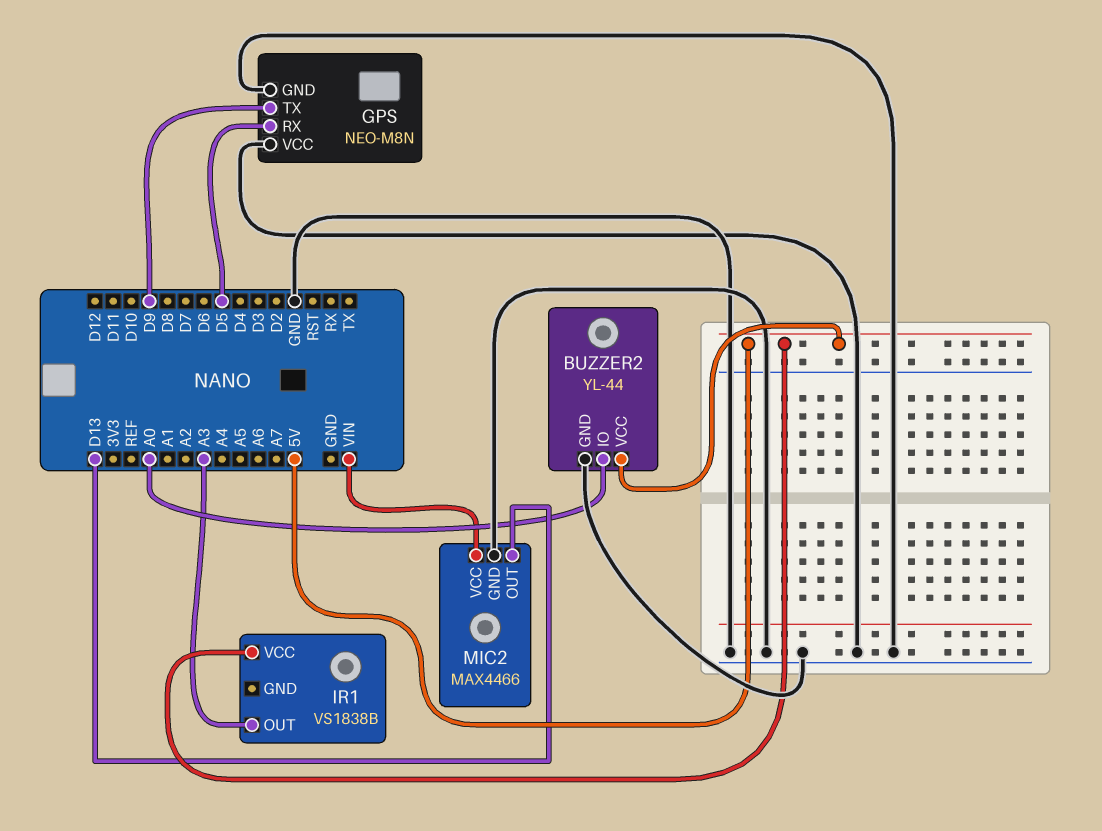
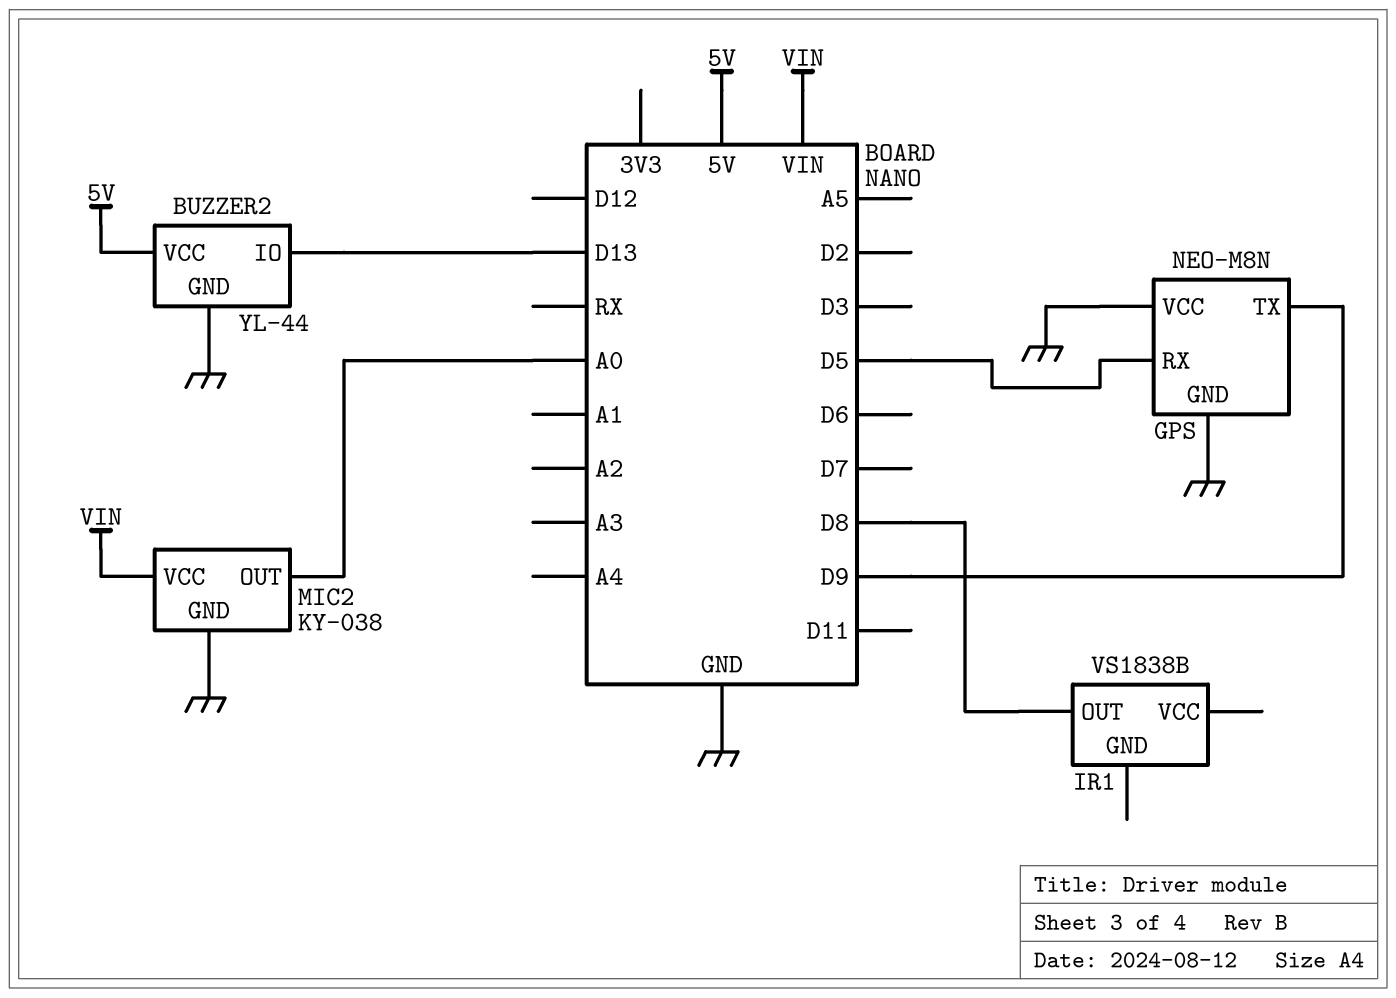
BUZZER2 pin IO: A0 -> D13
IR1 pin OUT: A3 -> D8
IR1 pin VCC: 5V -> none
MIC2: MAX4466 -> KY-038
MIC2 pin OUT: D13 -> A0

